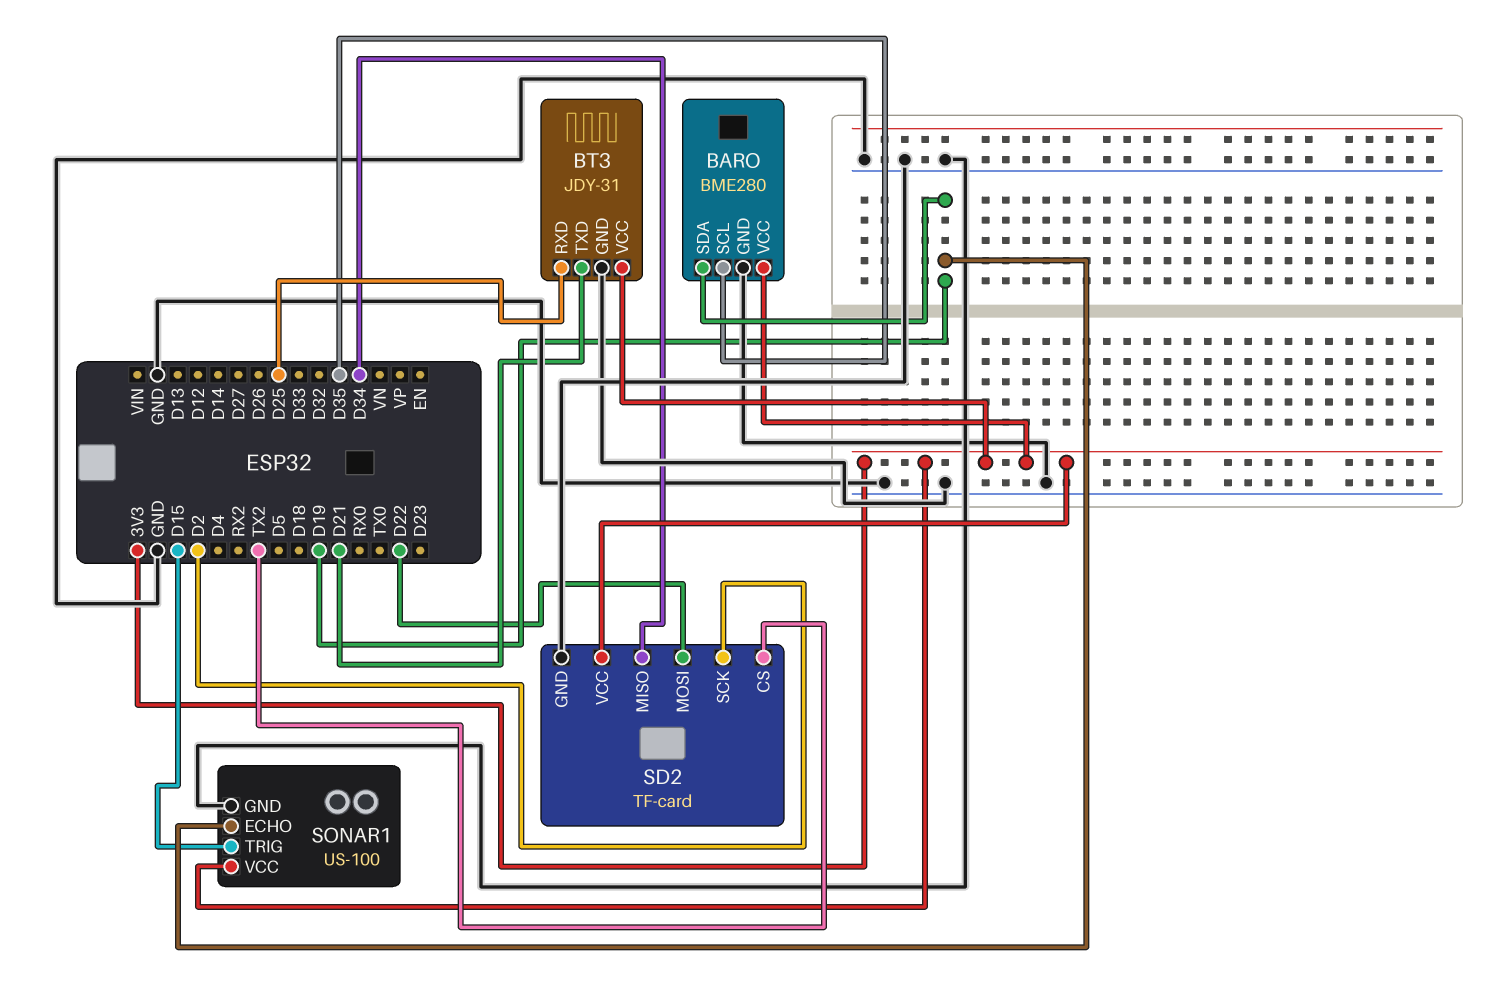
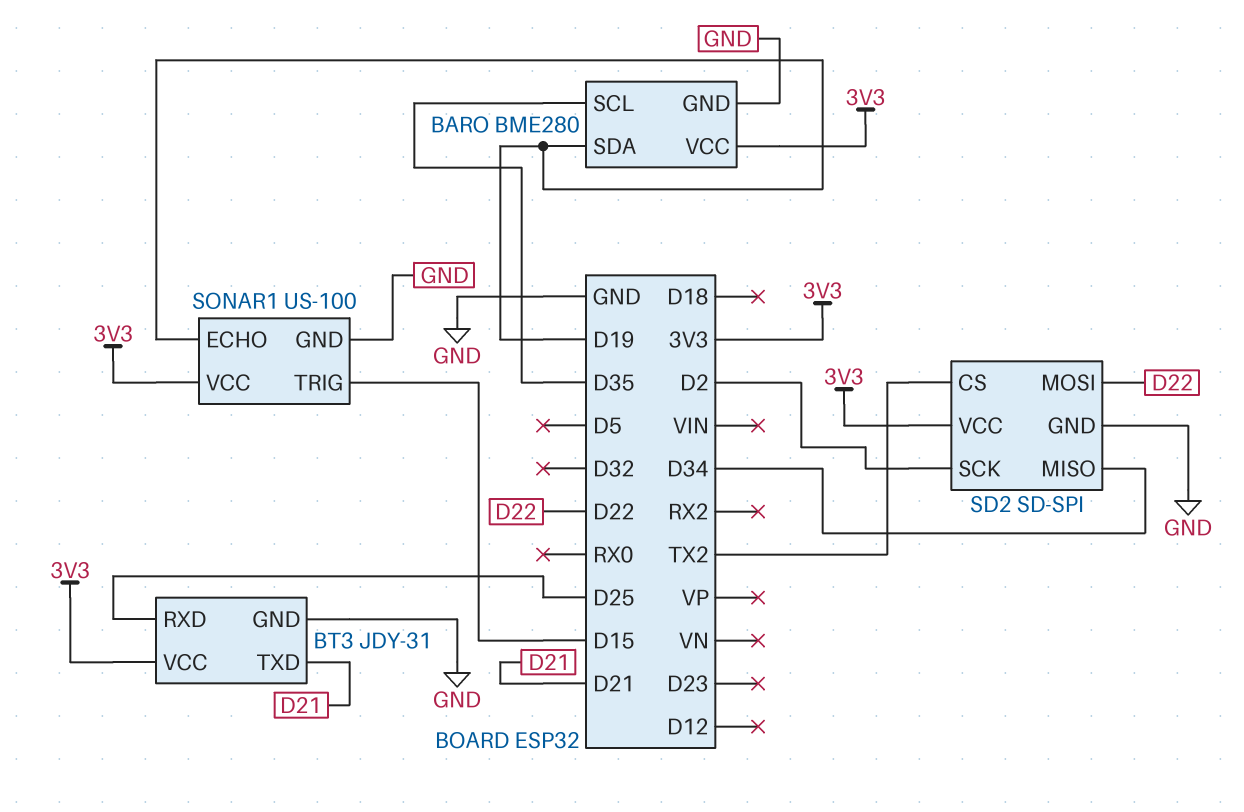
SD2: TF-card -> SD-SPI

